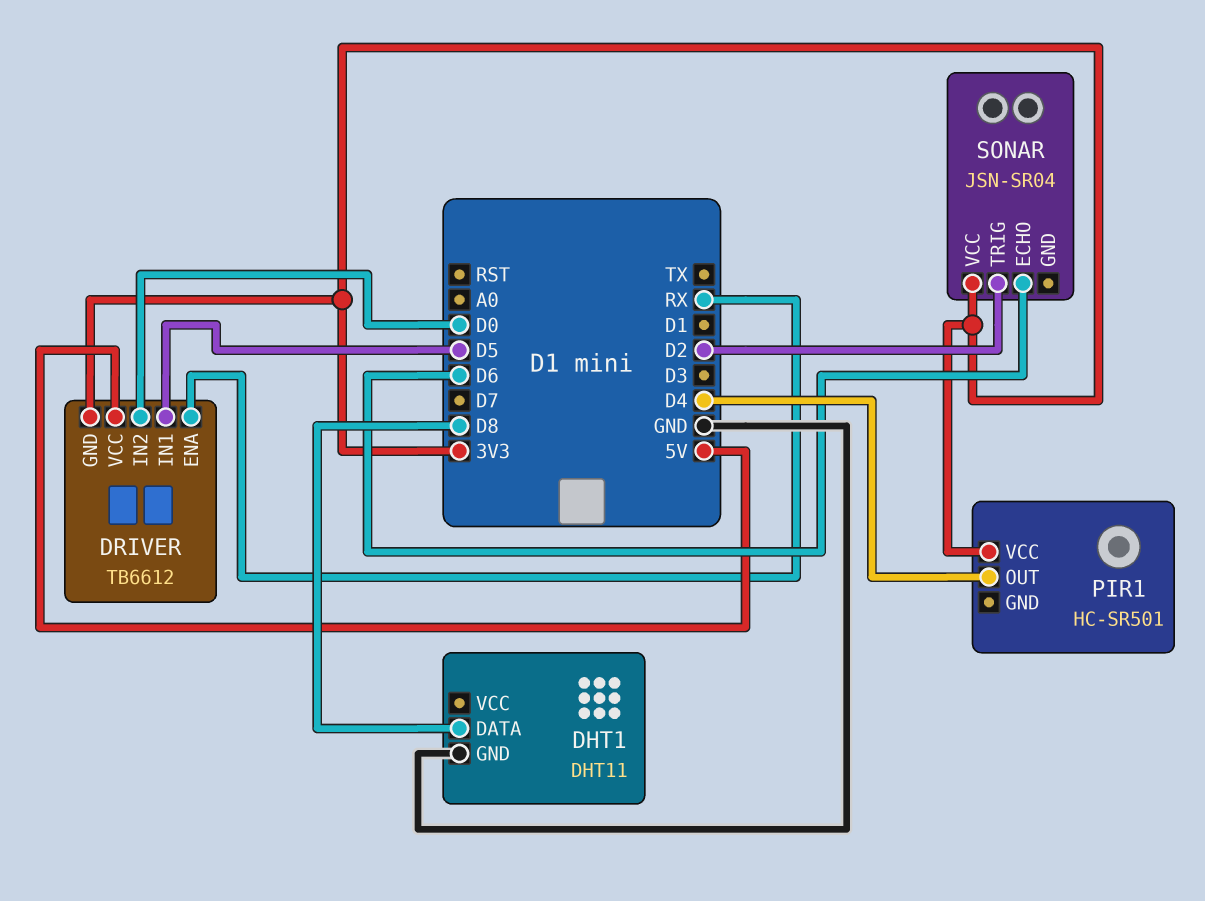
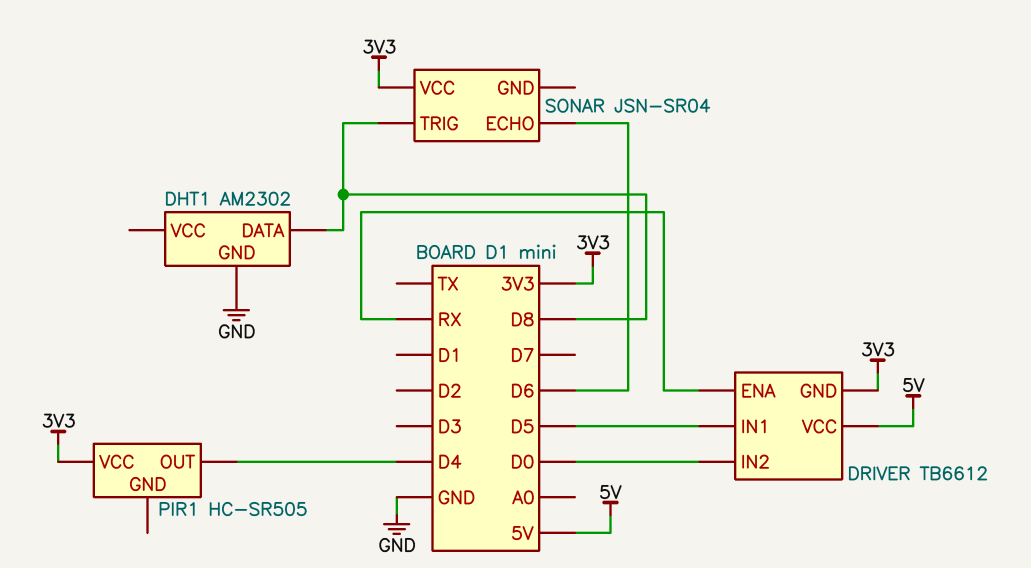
DHT1: DHT11 -> AM2302
PIR1: HC-SR501 -> HC-SR505
SONAR pin TRIG: D2 -> D8

